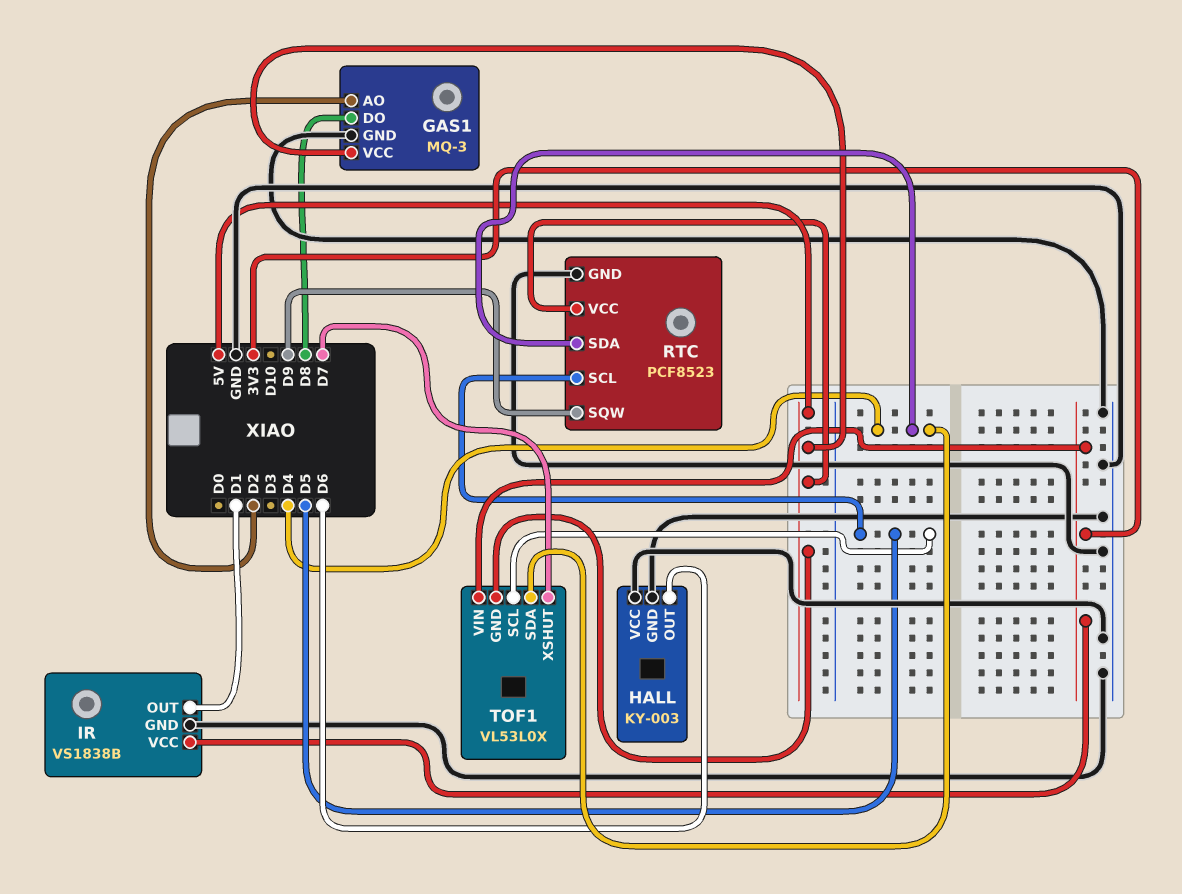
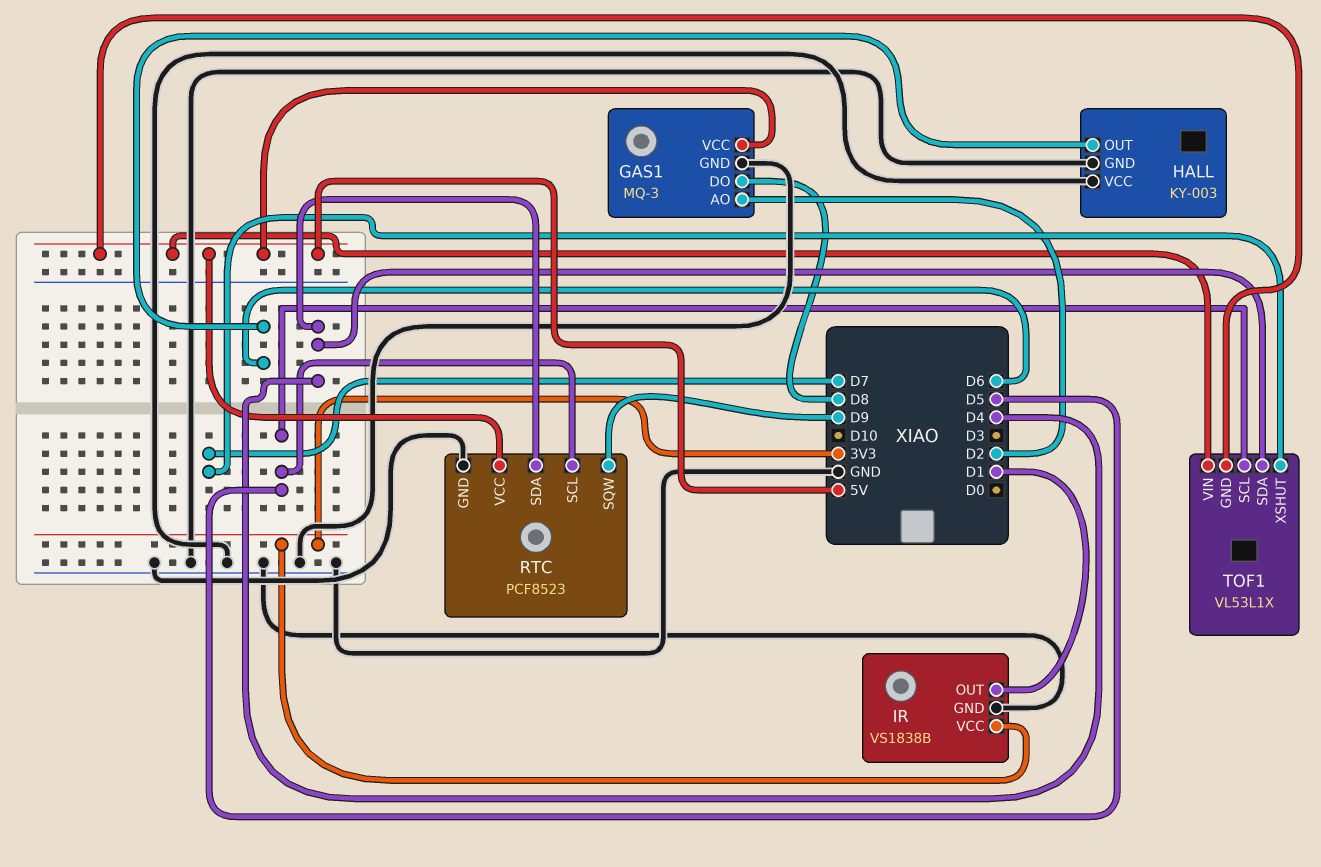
TOF1: VL53L0X -> VL53L1X
TOF1 pin VIN: 3V3 -> 5V

